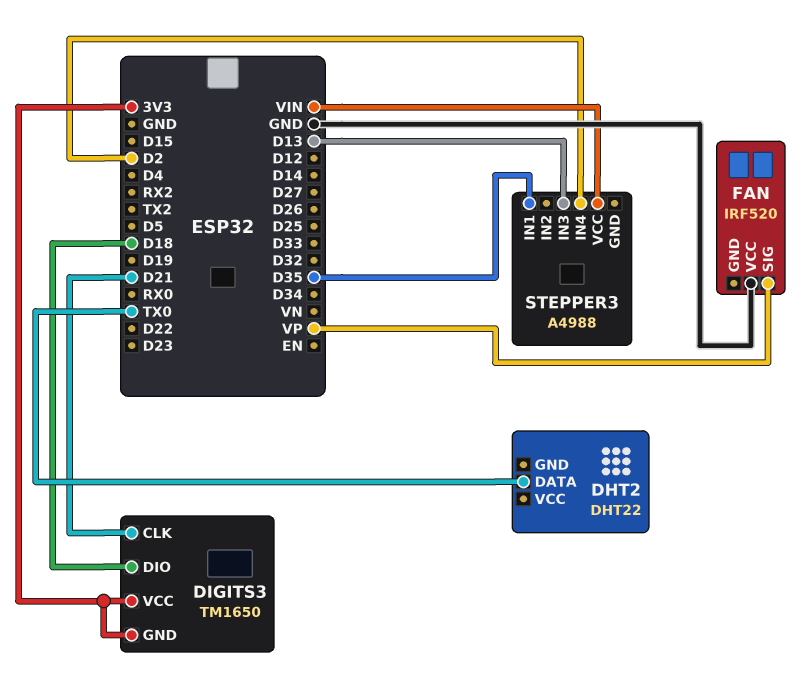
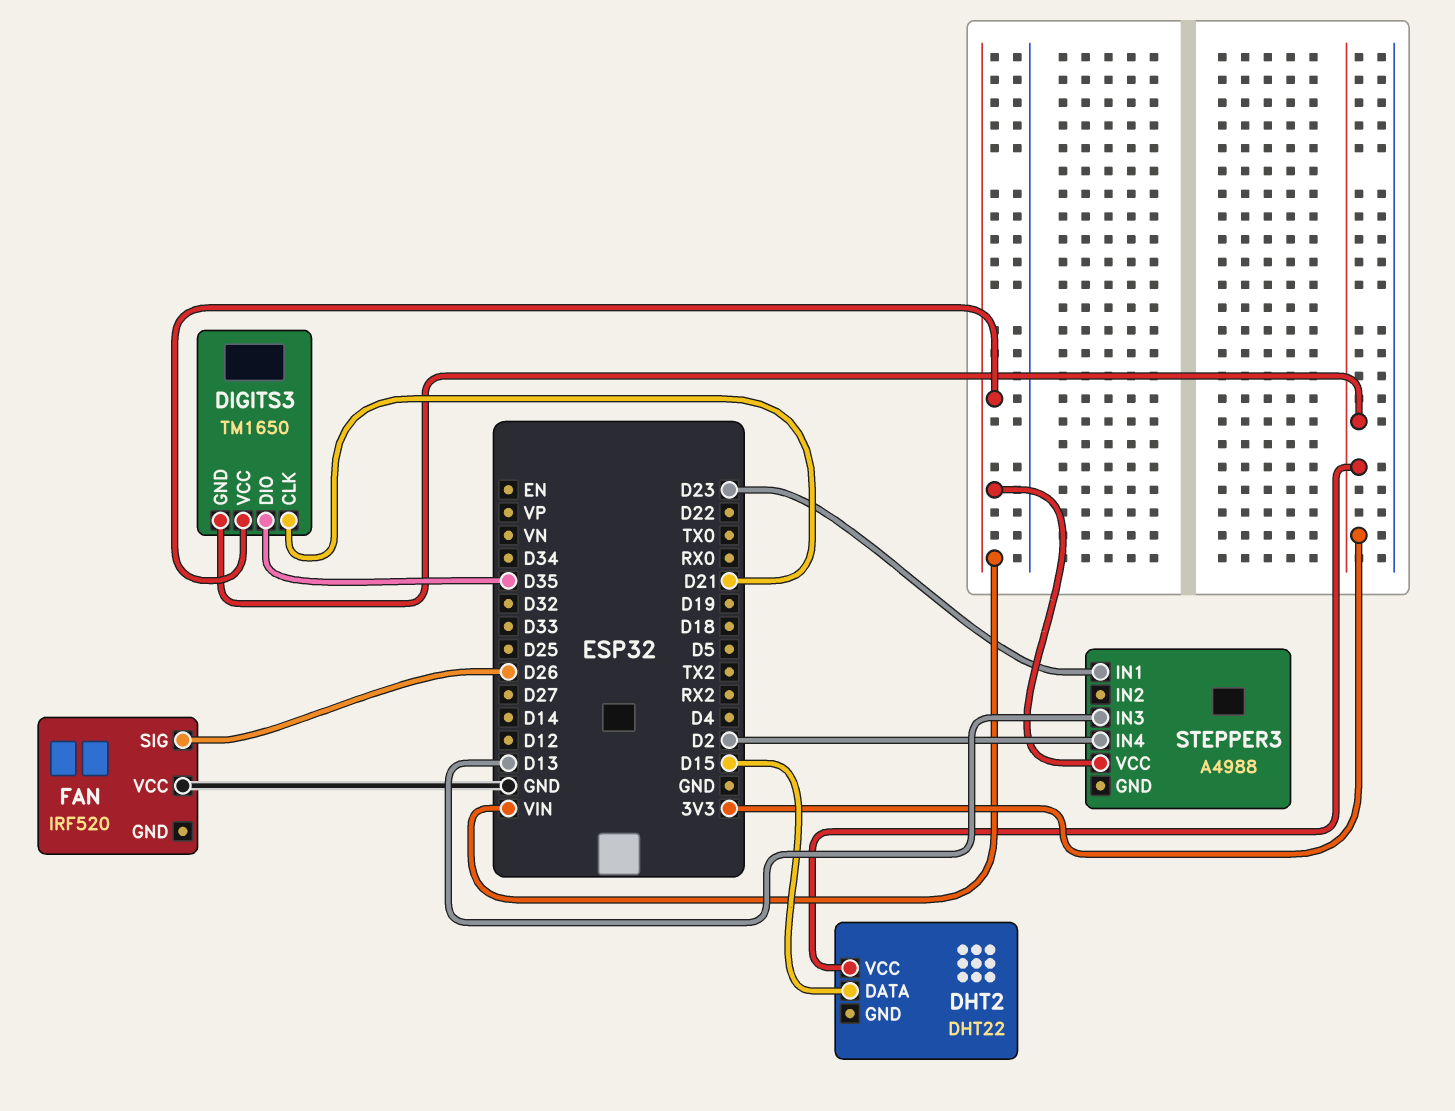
DHT2 pin DATA: TX0 -> D15
DHT2 pin VCC: none -> 3V3
DIGITS3 pin DIO: D18 -> D35
DIGITS3 pin VCC: 3V3 -> VIN
FAN pin SIG: VP -> D26
STEPPER3 pin IN1: D35 -> D23

